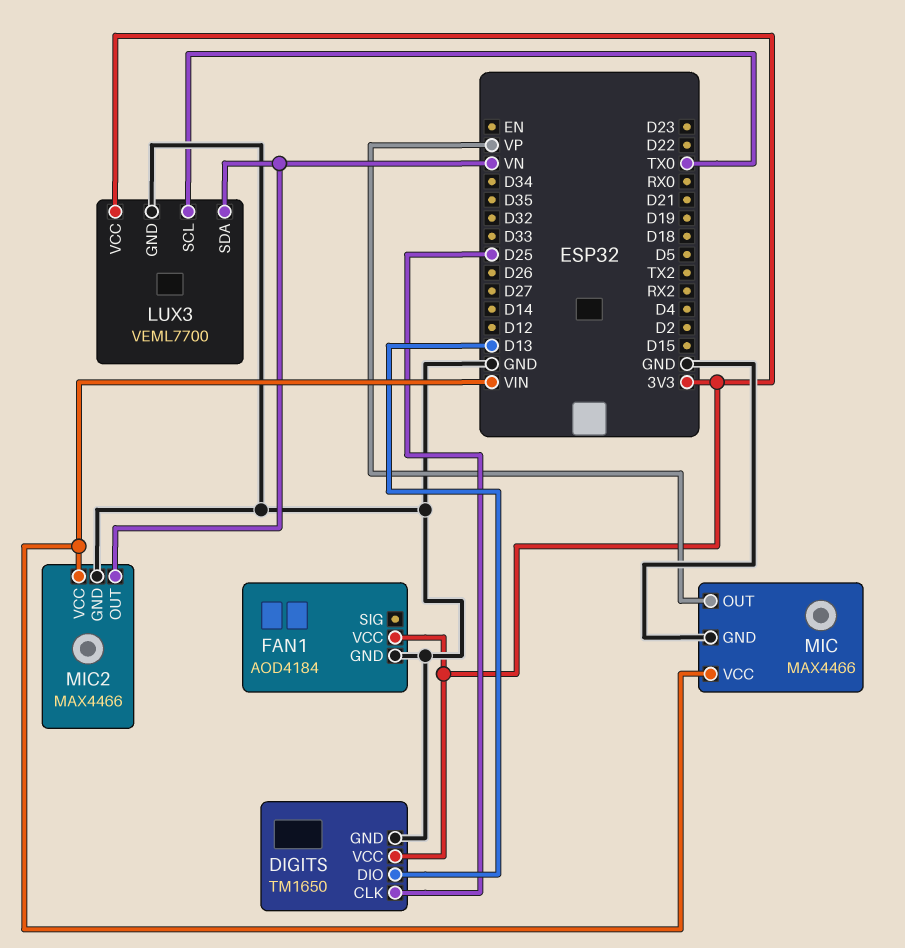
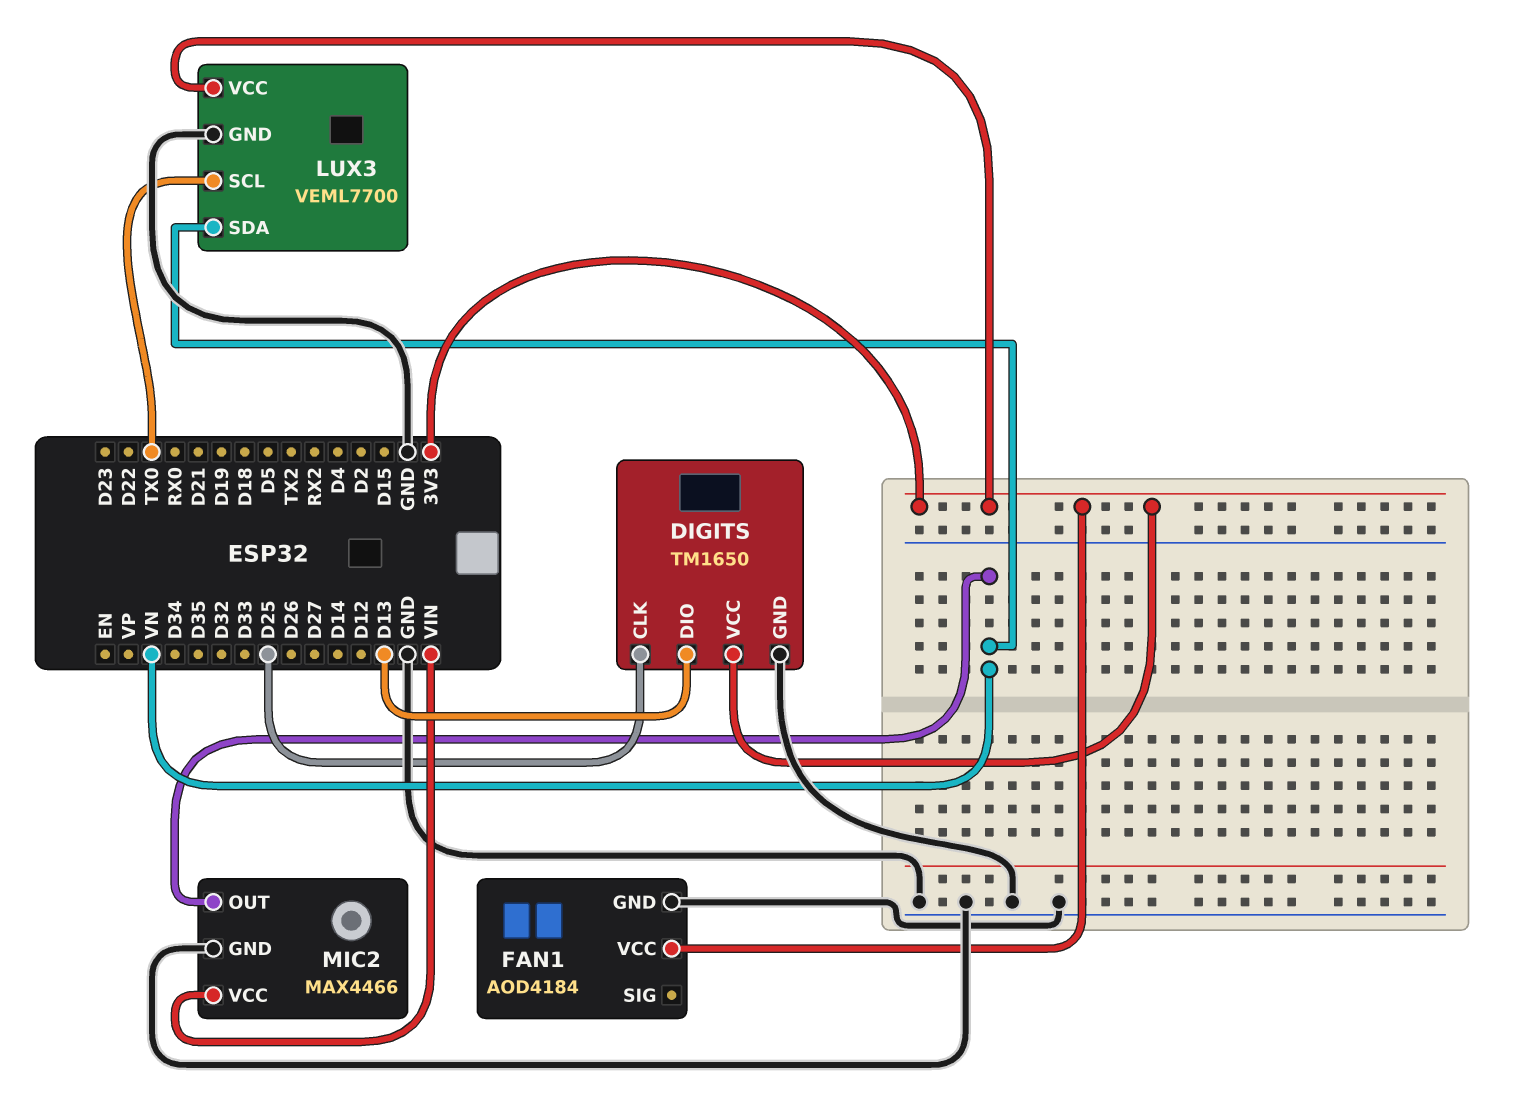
MIC: MAX4466 -> none
MIC pin GND: GND -> none
MIC pin OUT: VP -> none
MIC pin VCC: VIN -> none

